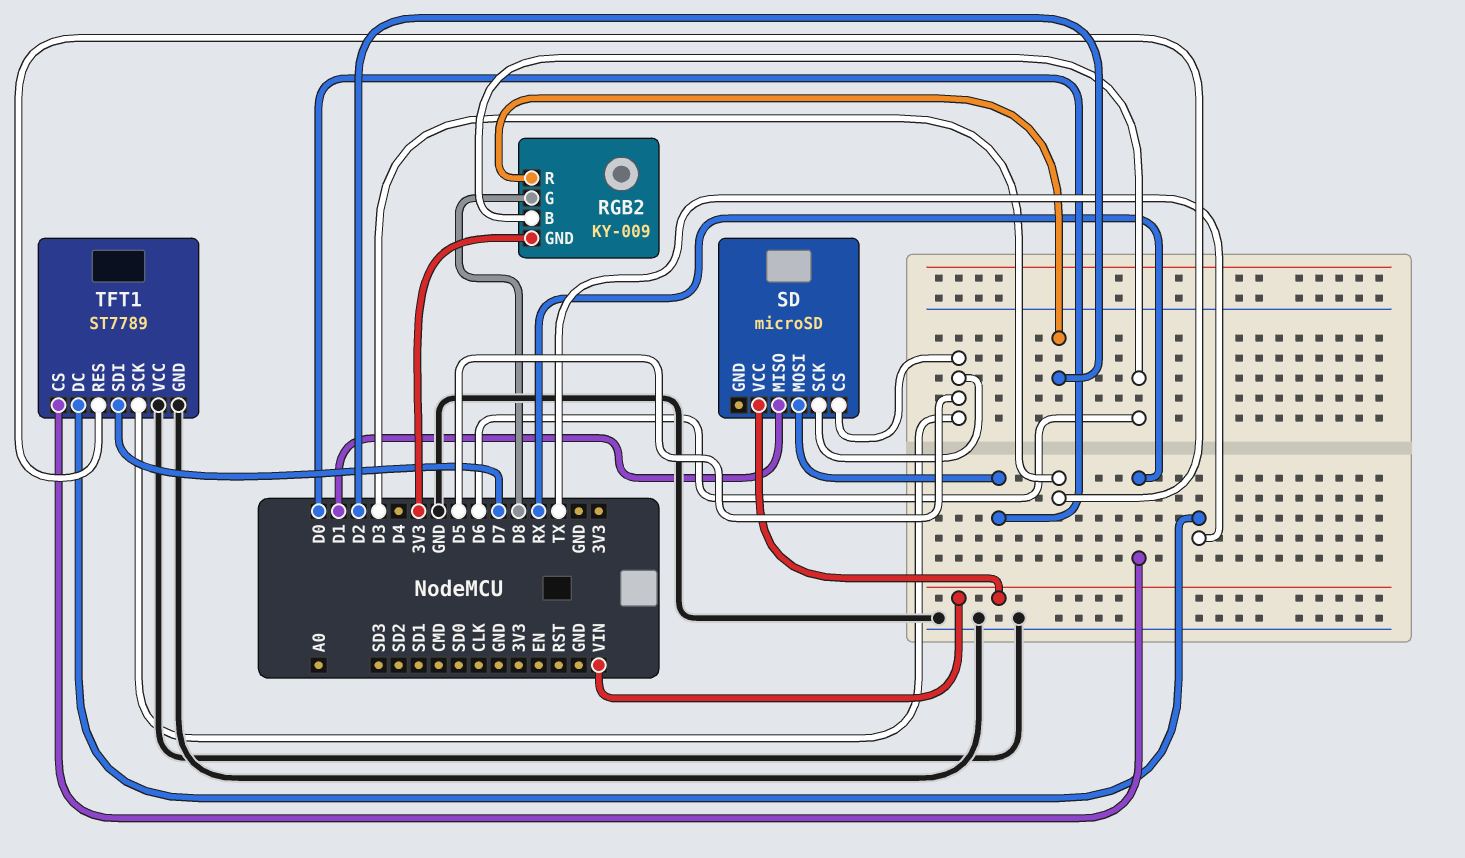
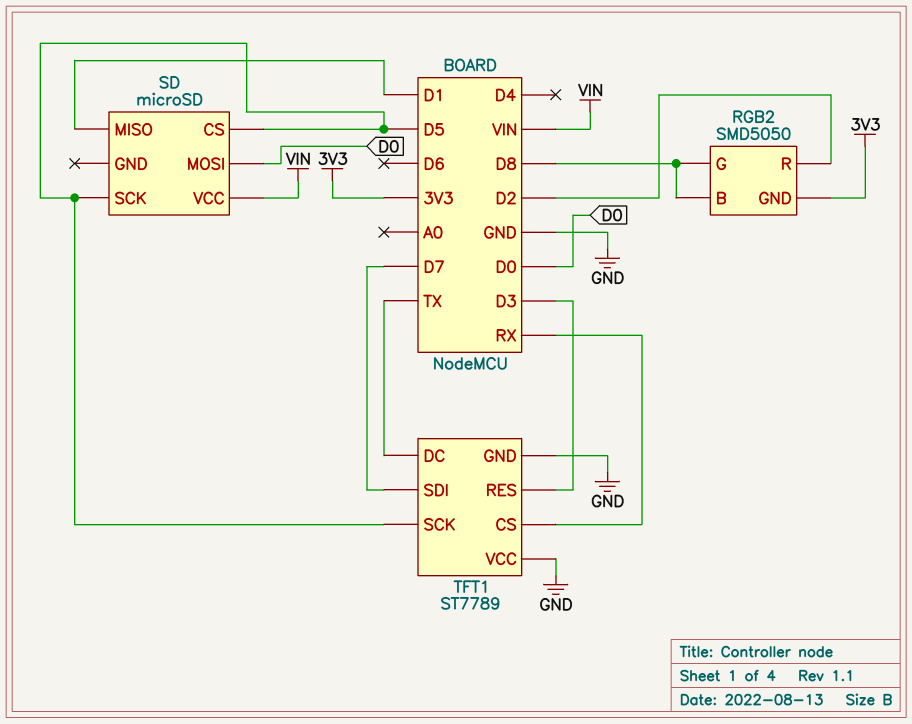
RGB2: KY-009 -> SMD5050
RGB2 pin B: D6 -> D8

